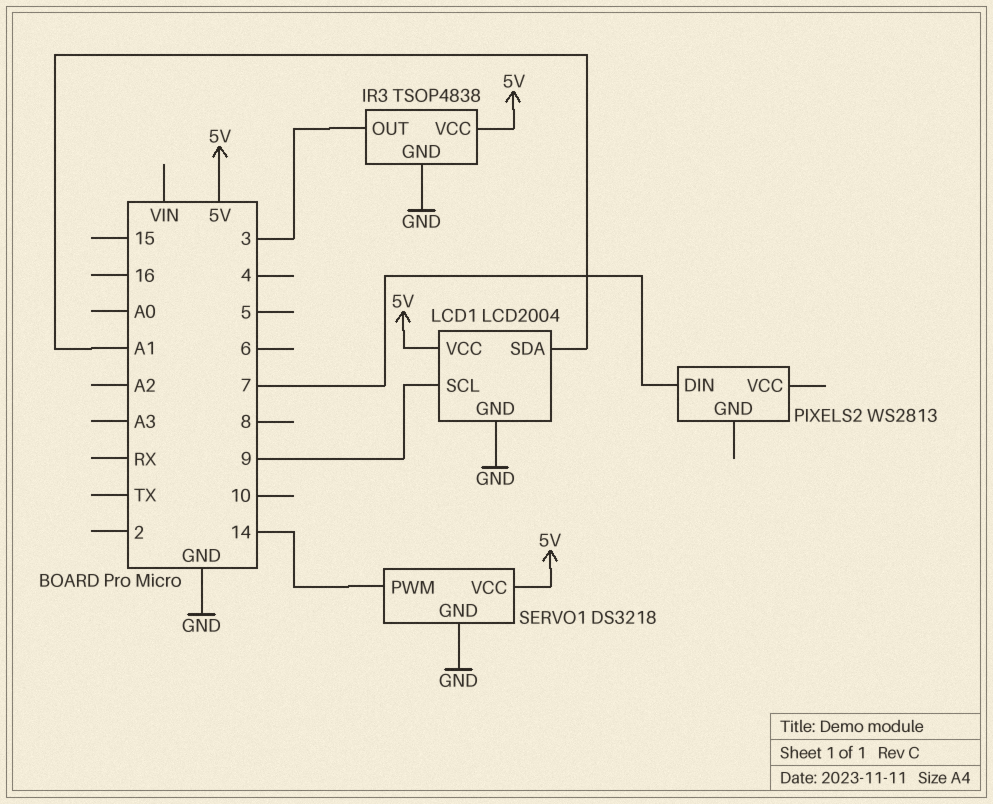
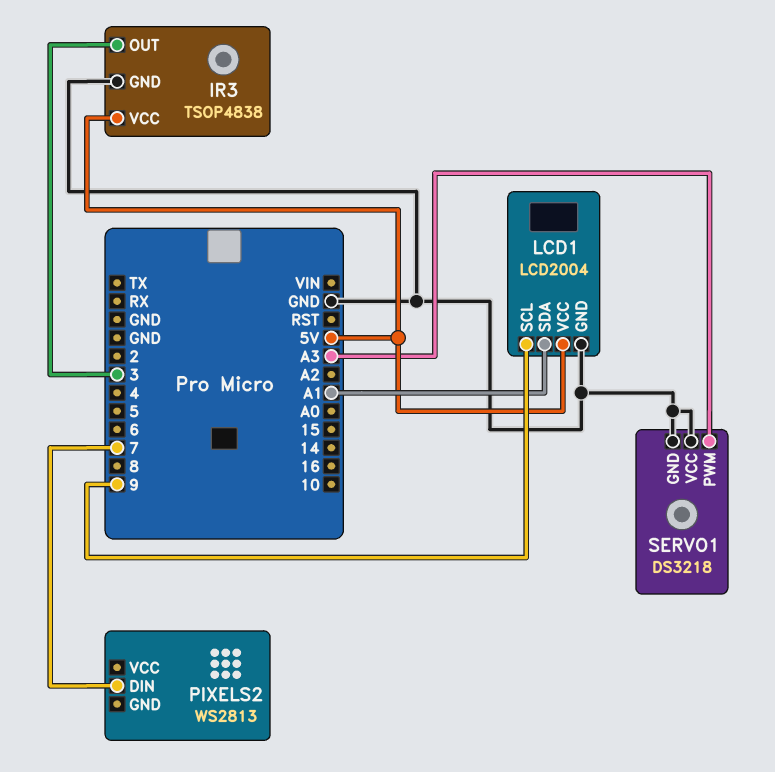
SERVO1 pin PWM: 14 -> A3
SERVO1 pin VCC: 5V -> GND

